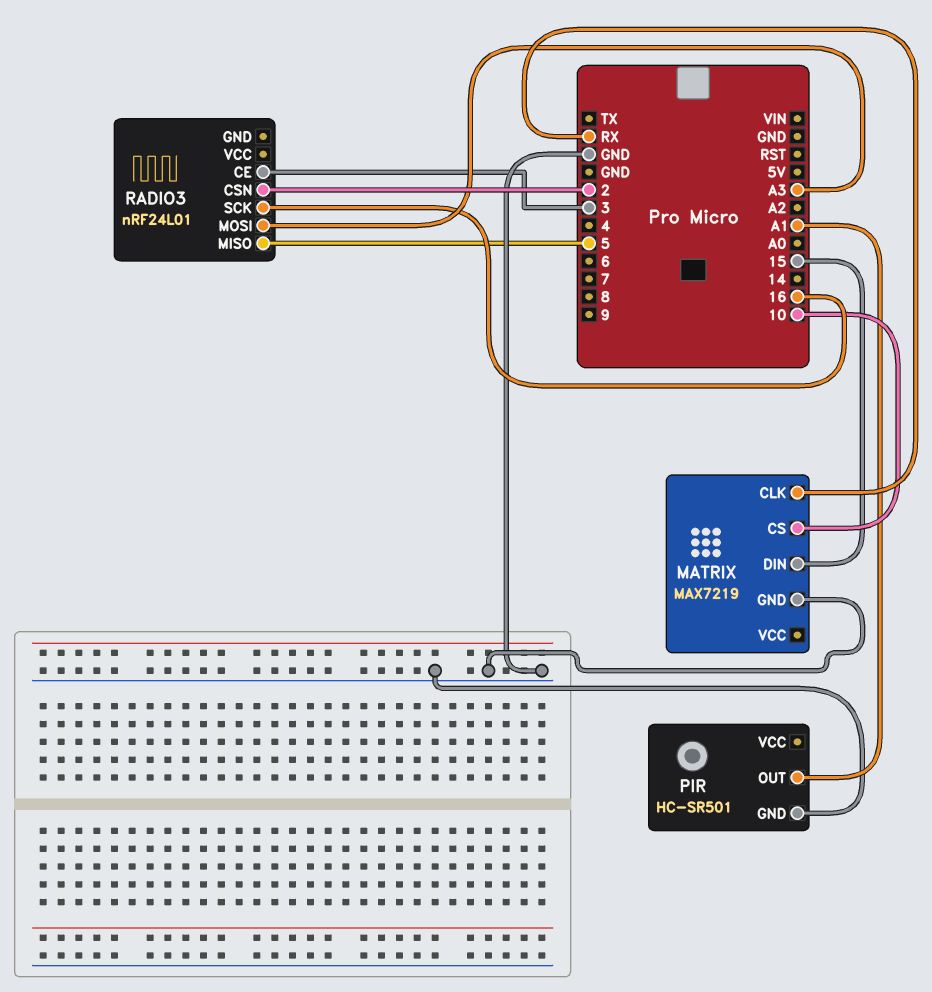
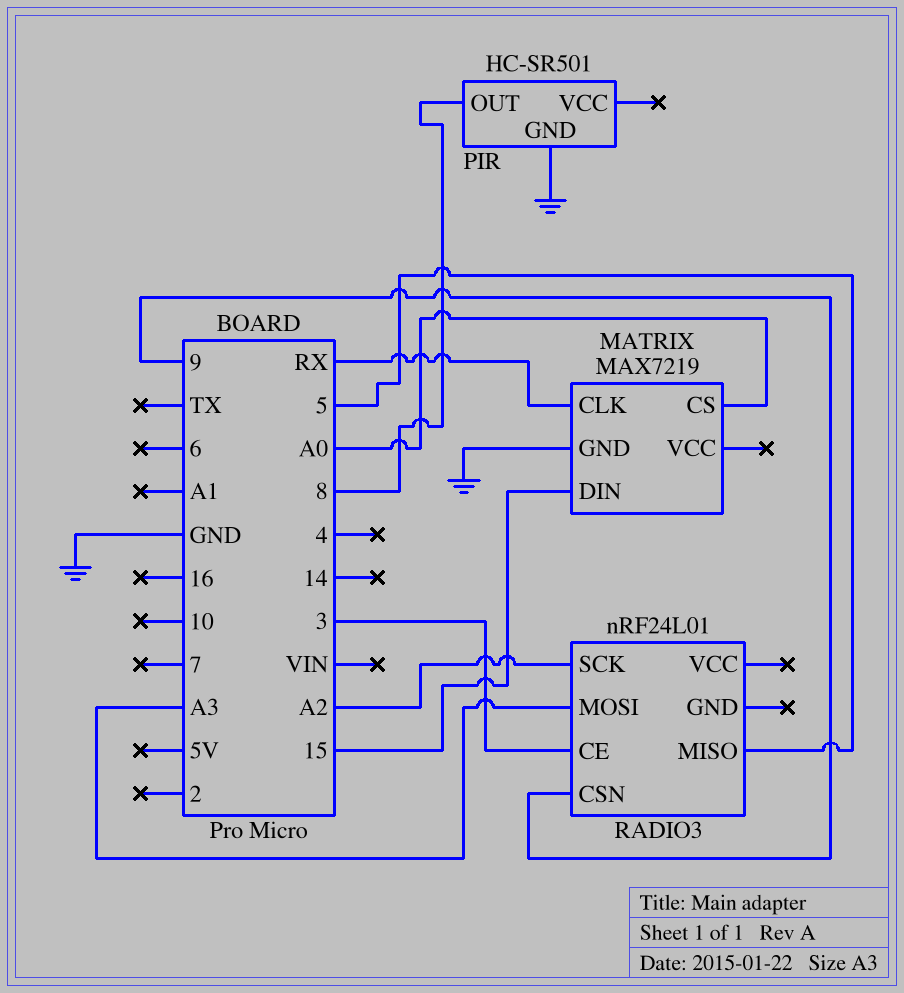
MATRIX pin CS: 10 -> A0
PIR pin OUT: A1 -> 8
RADIO3 pin CSN: 2 -> 9
RADIO3 pin SCK: 16 -> A2

